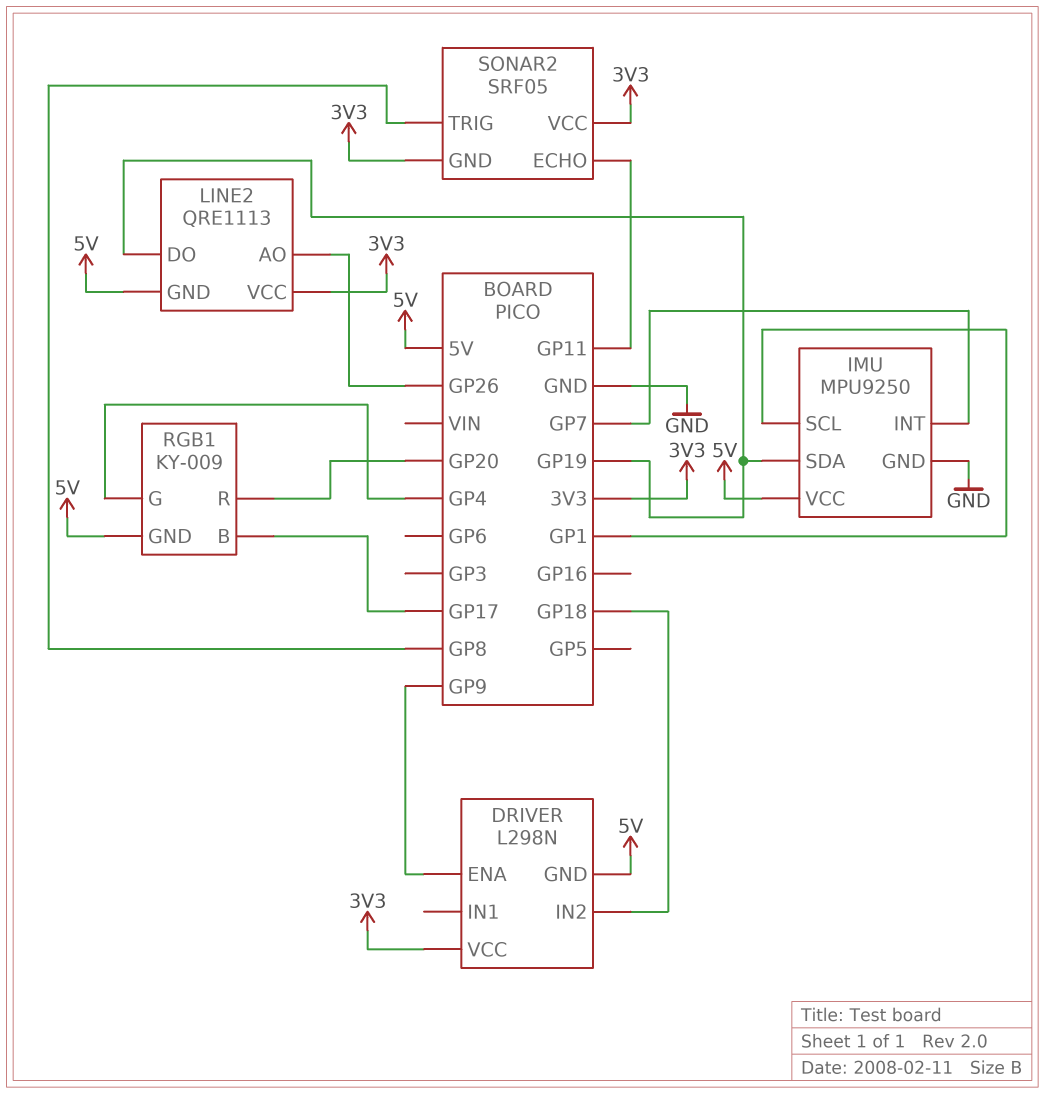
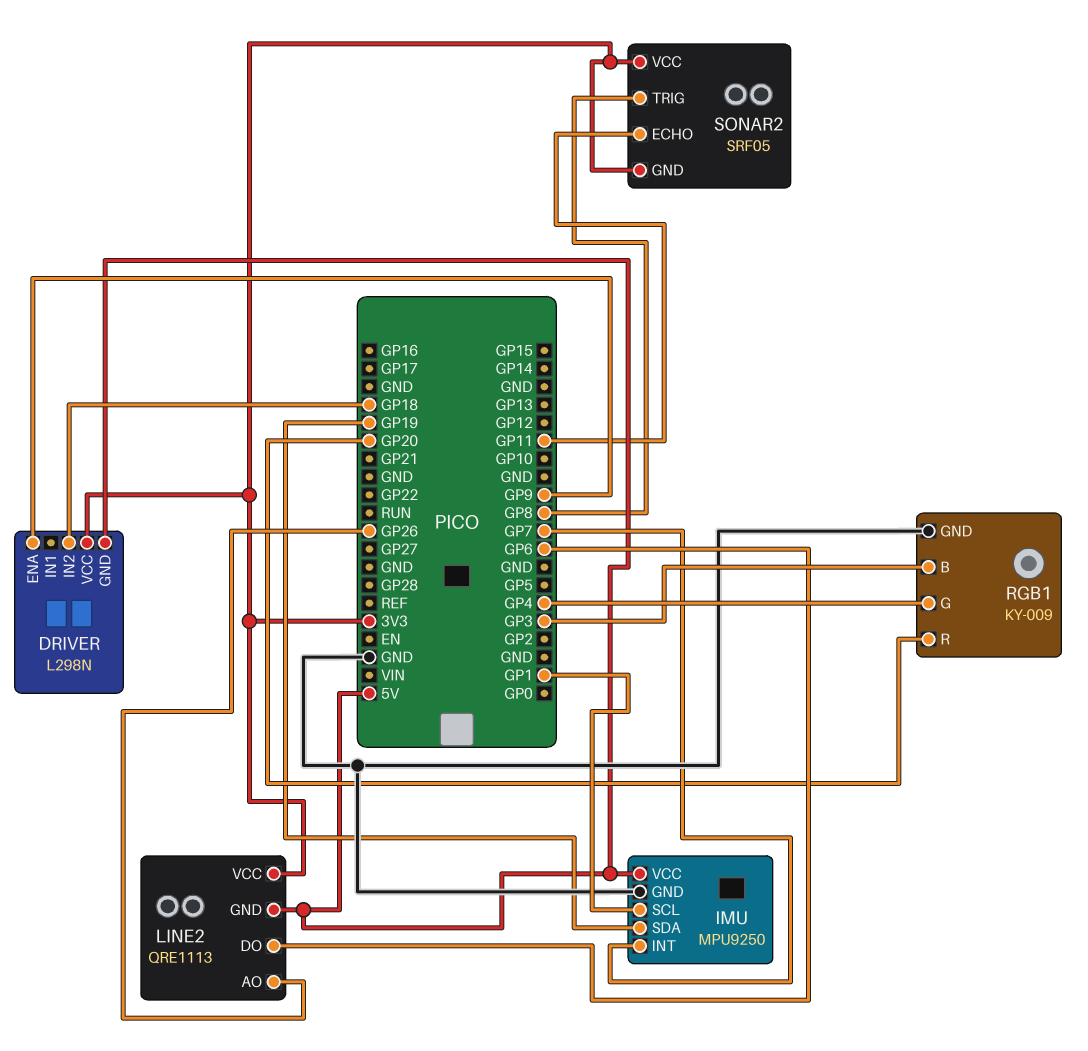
LINE2 pin DO: GP19 -> GP6
RGB1 pin B: GP17 -> GP3
RGB1 pin GND: 5V -> GND

